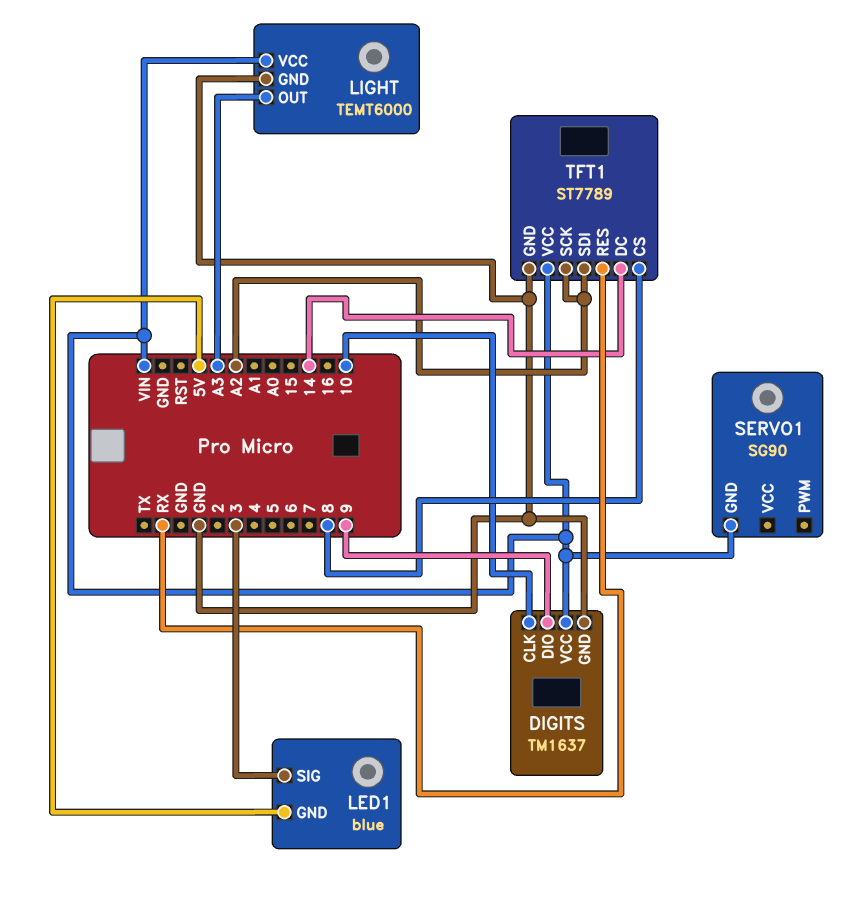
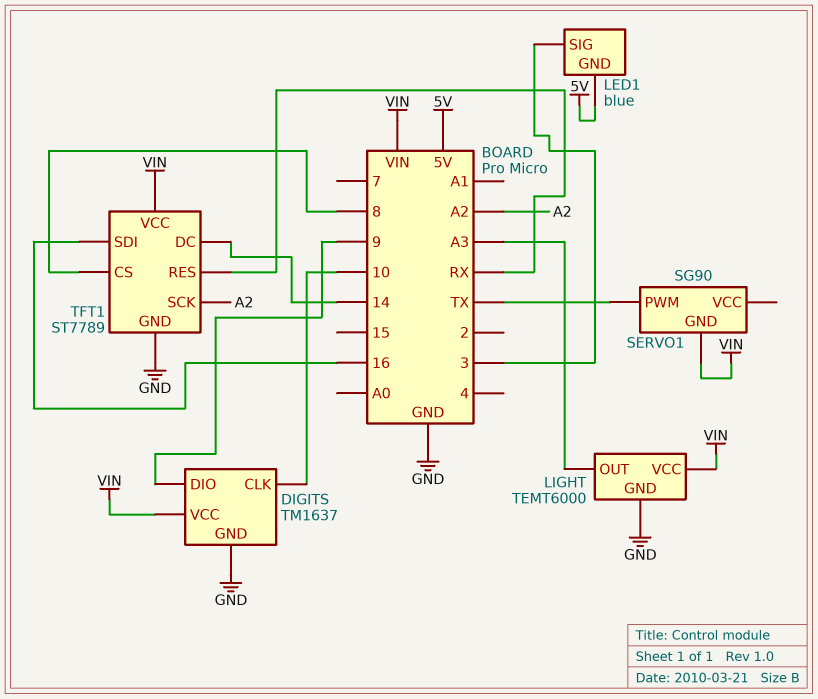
SERVO1 pin PWM: none -> TX
TFT1 pin SDI: A2 -> 16

